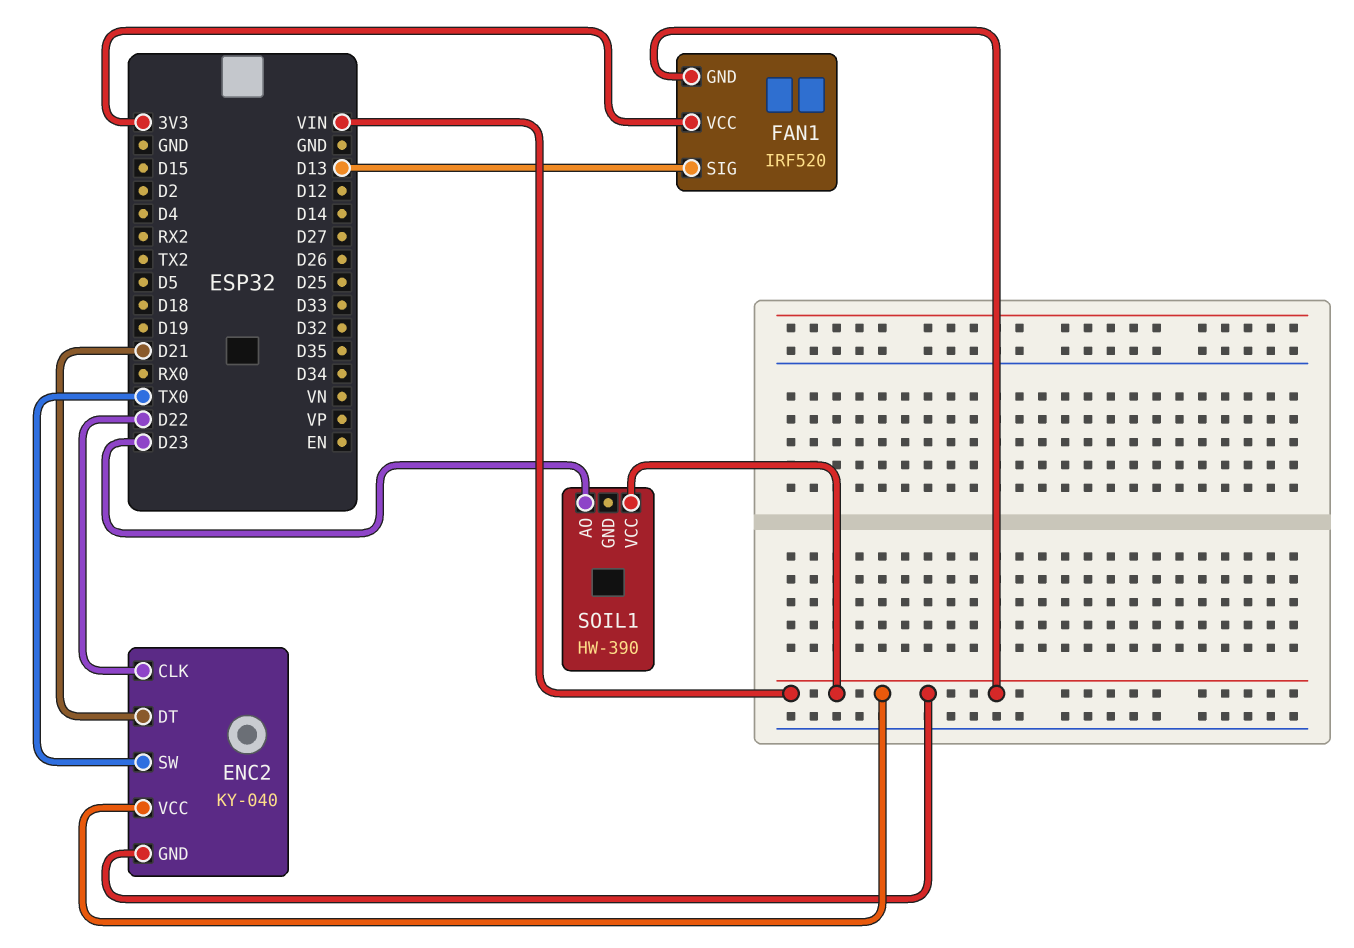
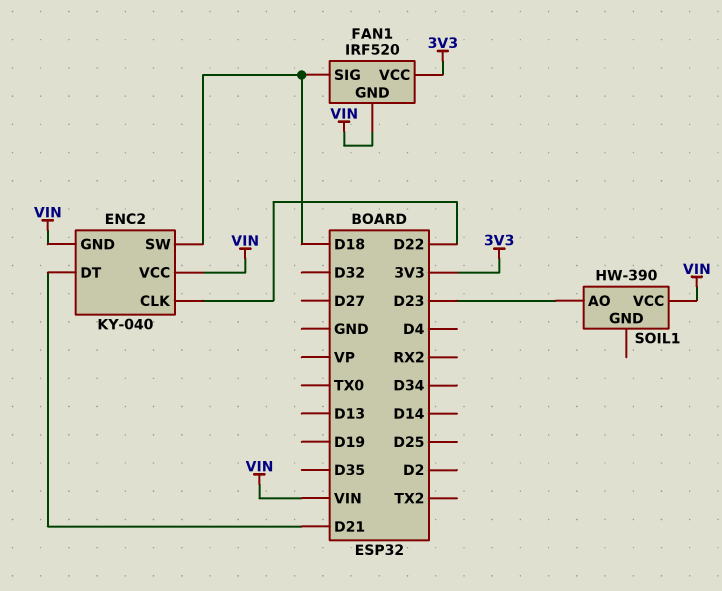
ENC2 pin SW: TX0 -> D18
FAN1 pin SIG: D13 -> D18

